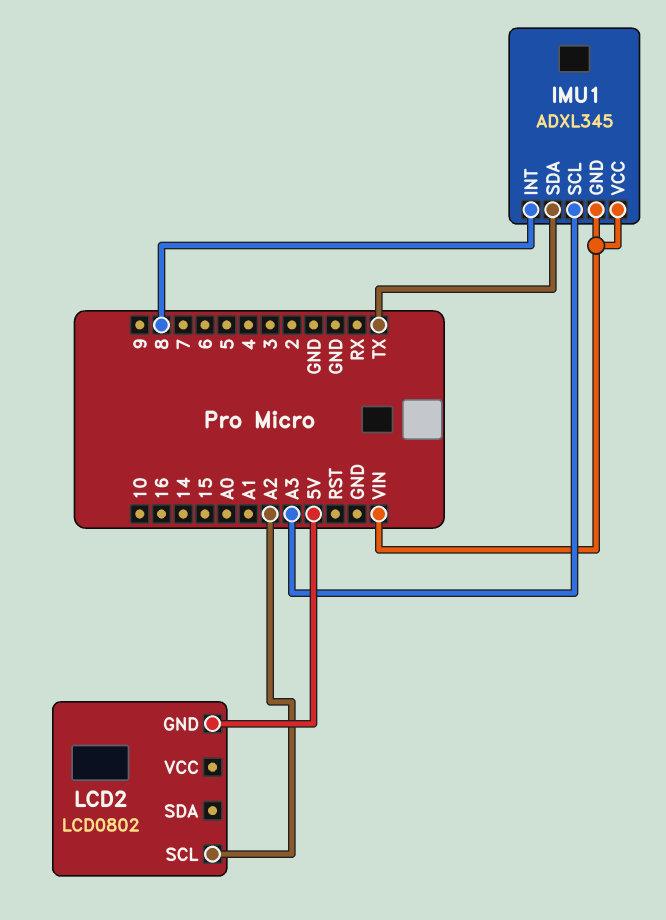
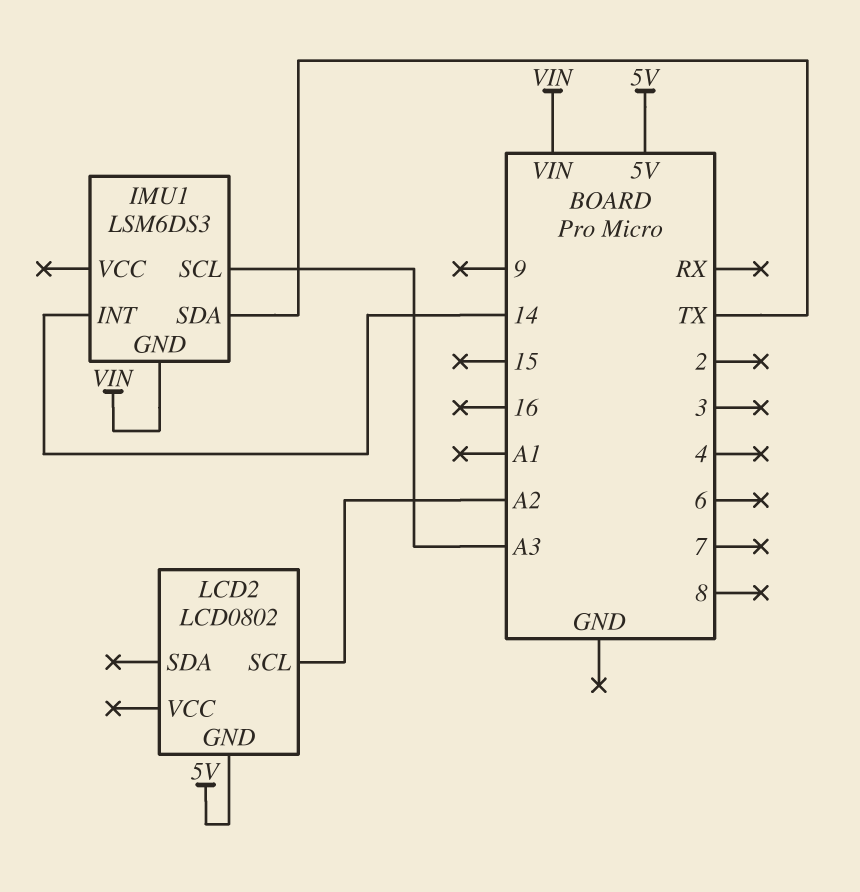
IMU1: ADXL345 -> LSM6DS3
IMU1 pin INT: 8 -> 14
IMU1 pin VCC: VIN -> none

